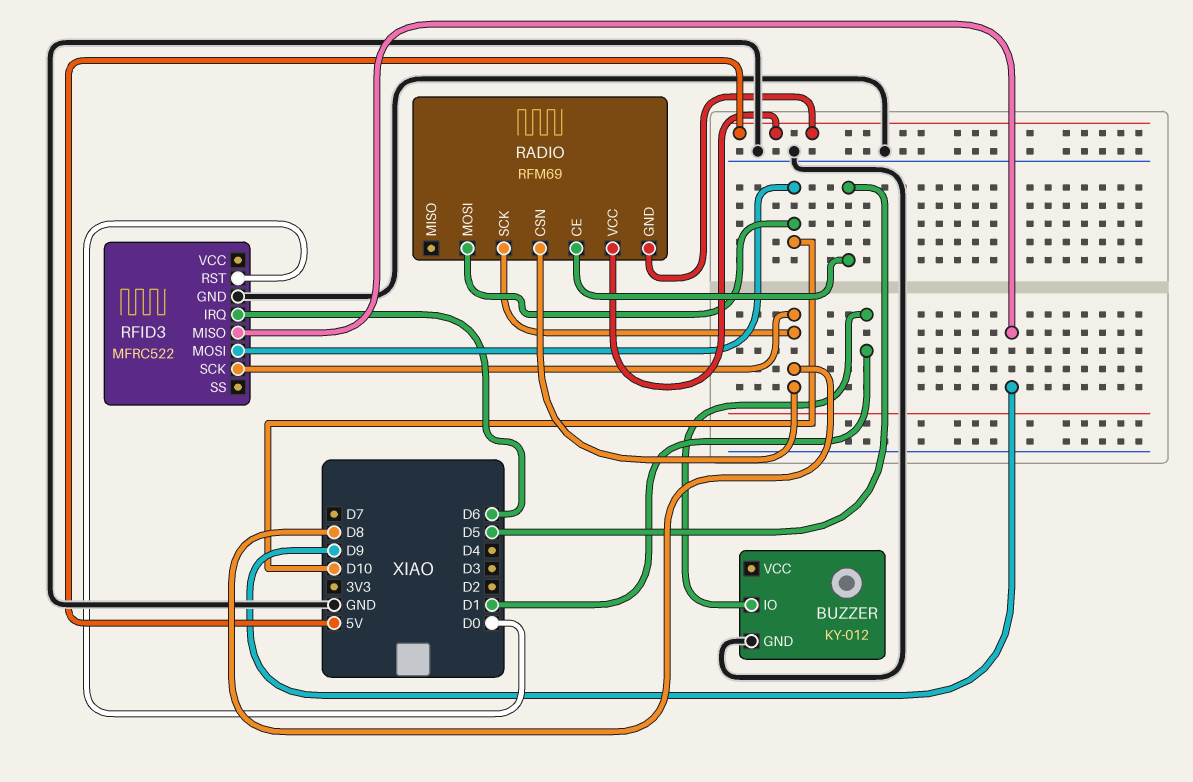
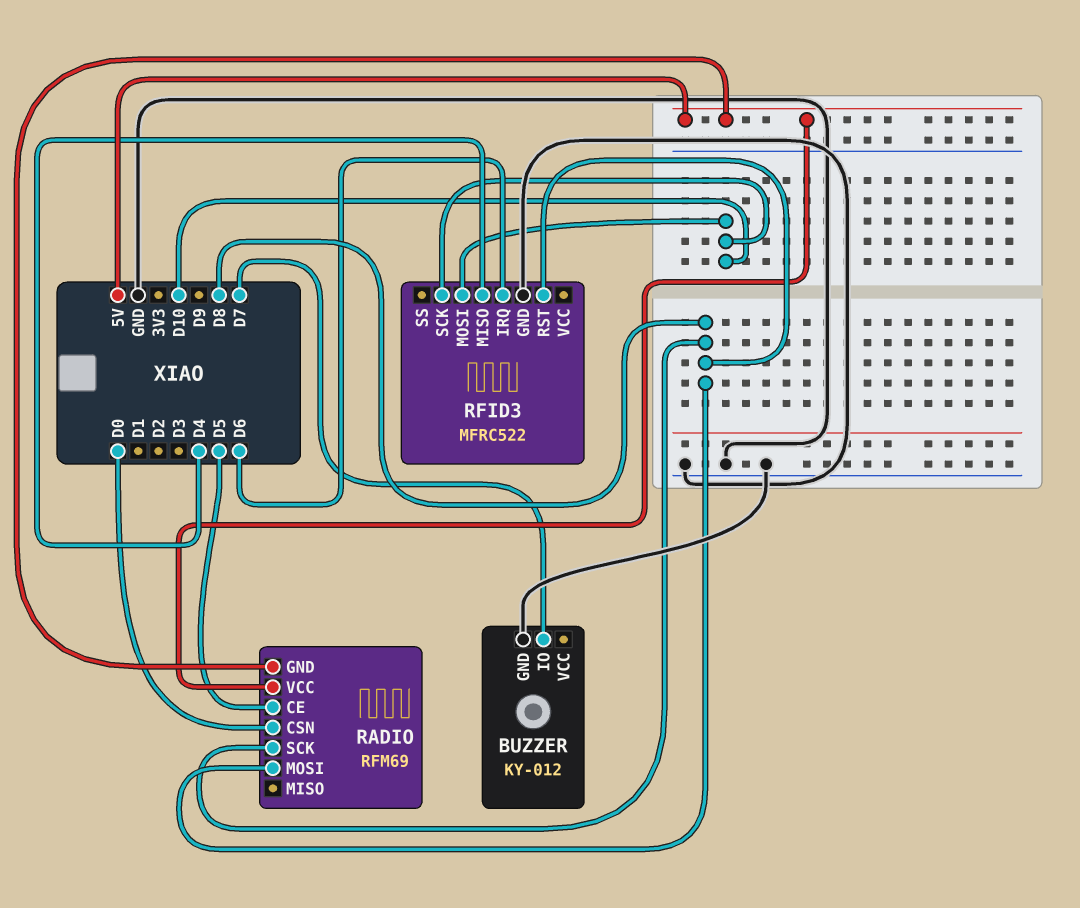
BUZZER pin IO: D1 -> D7
RADIO pin CSN: D8 -> D0
RADIO pin MOSI: D10 -> D8
RFID3 pin MISO: D9 -> D4
RFID3 pin RST: D0 -> D8
RFID3 pin SCK: D8 -> D10

